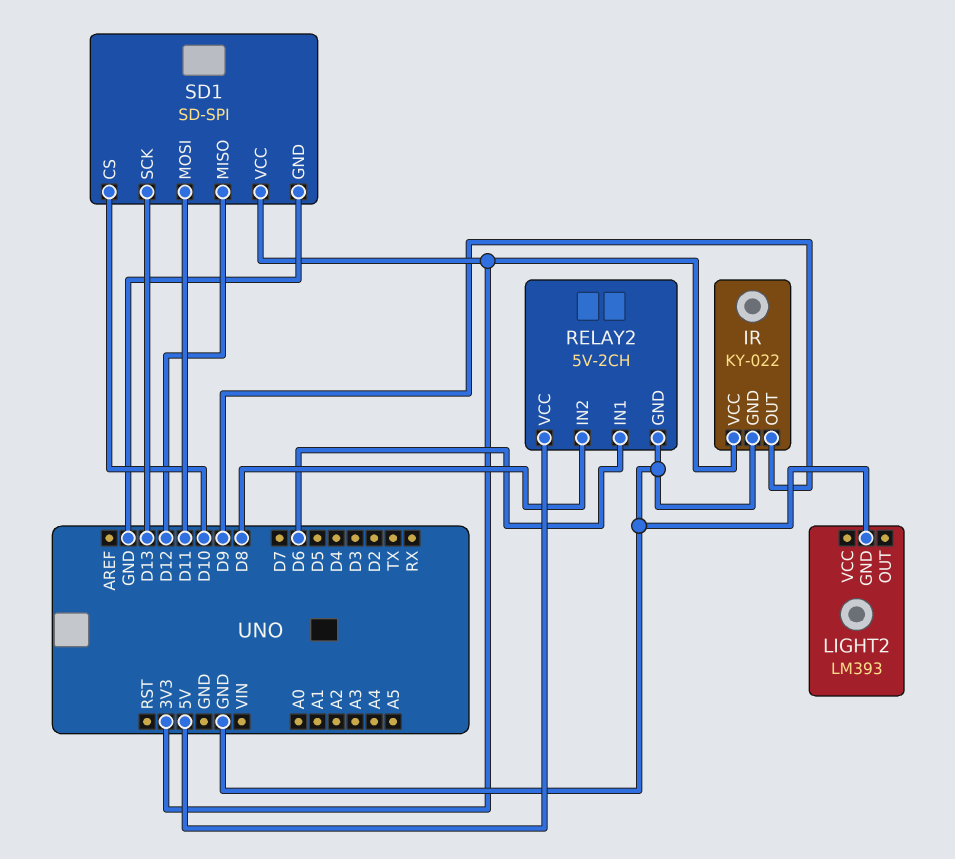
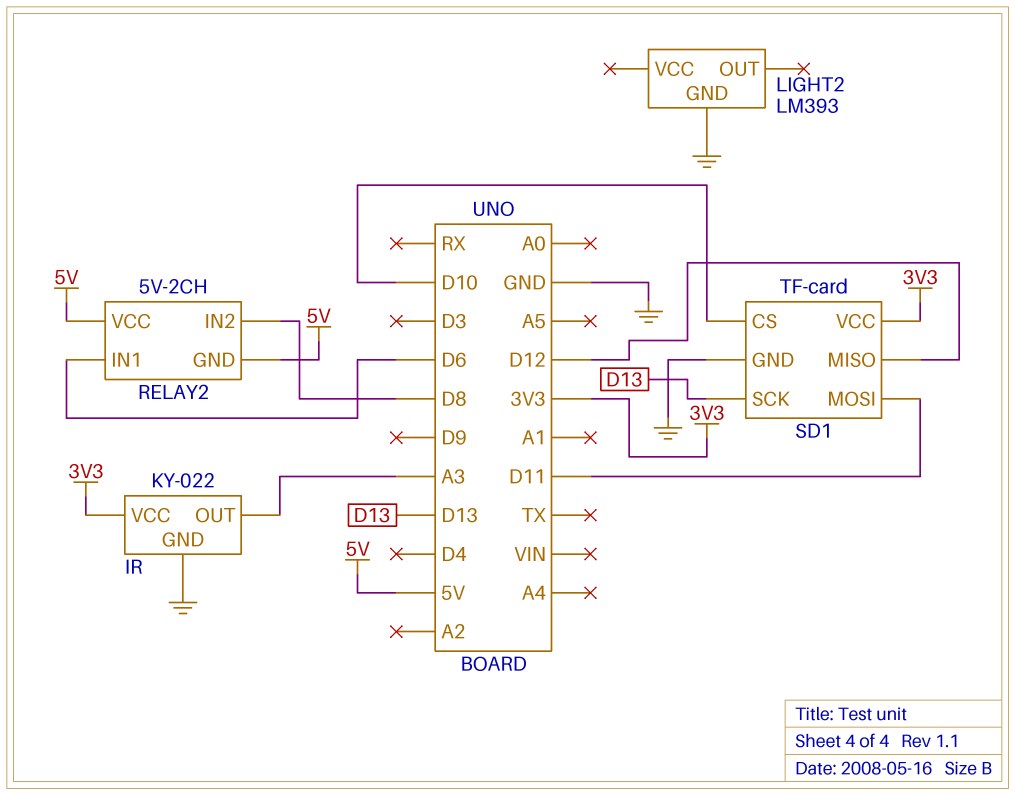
IR pin OUT: D9 -> A3
RELAY2 pin GND: GND -> 5V
SD1: SD-SPI -> TF-card

